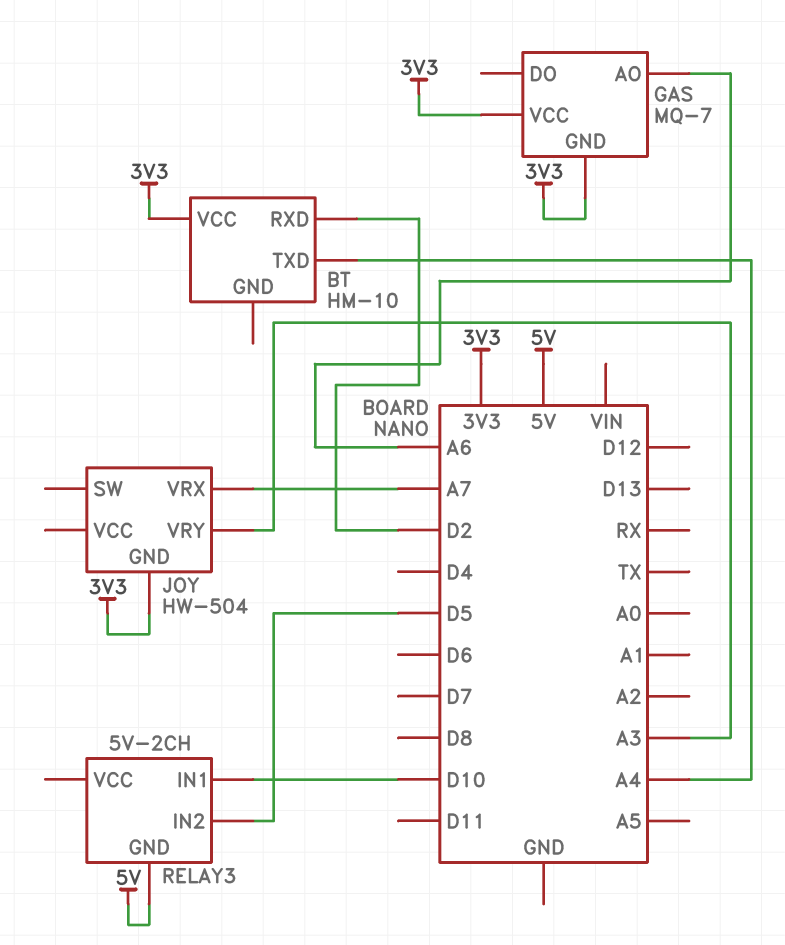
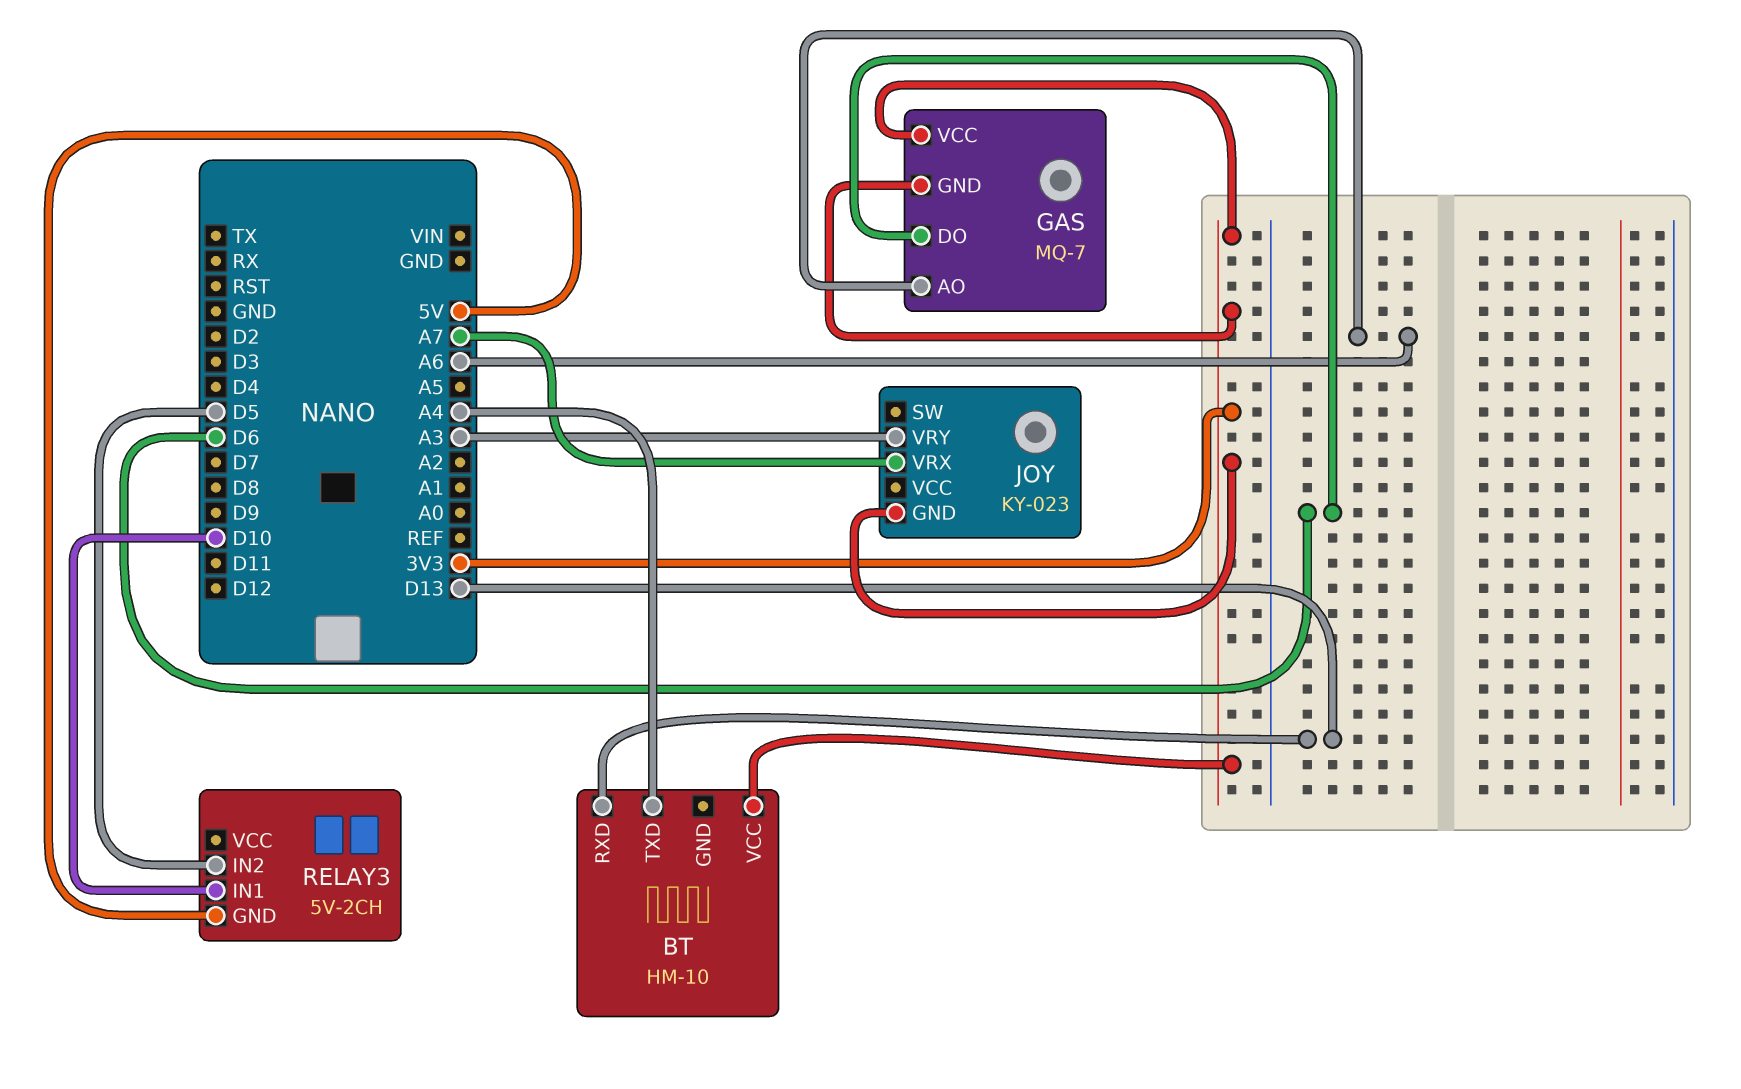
BT pin RXD: D2 -> D13
GAS pin DO: none -> D6
JOY: HW-504 -> KY-023

